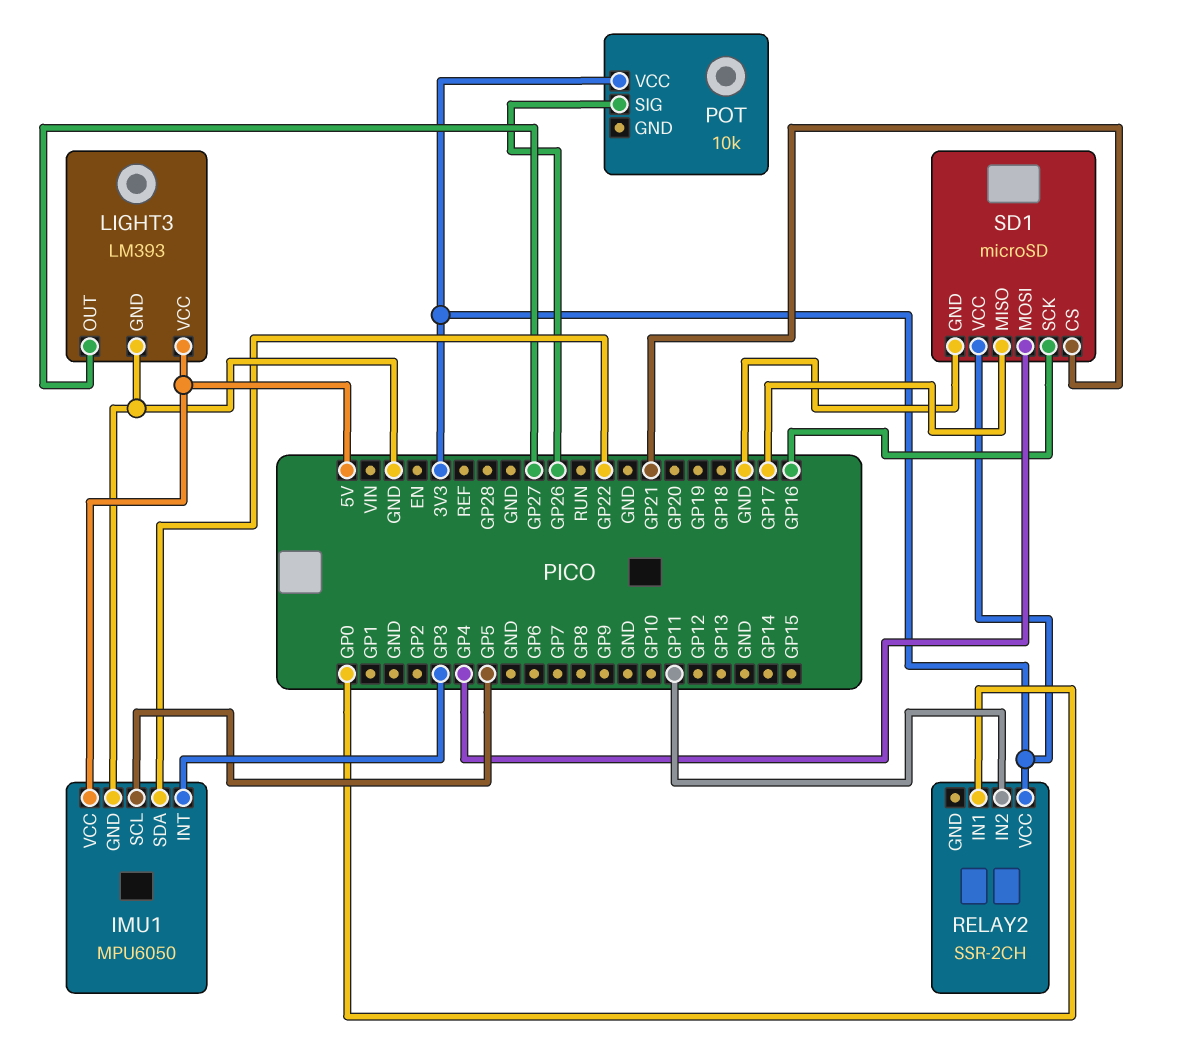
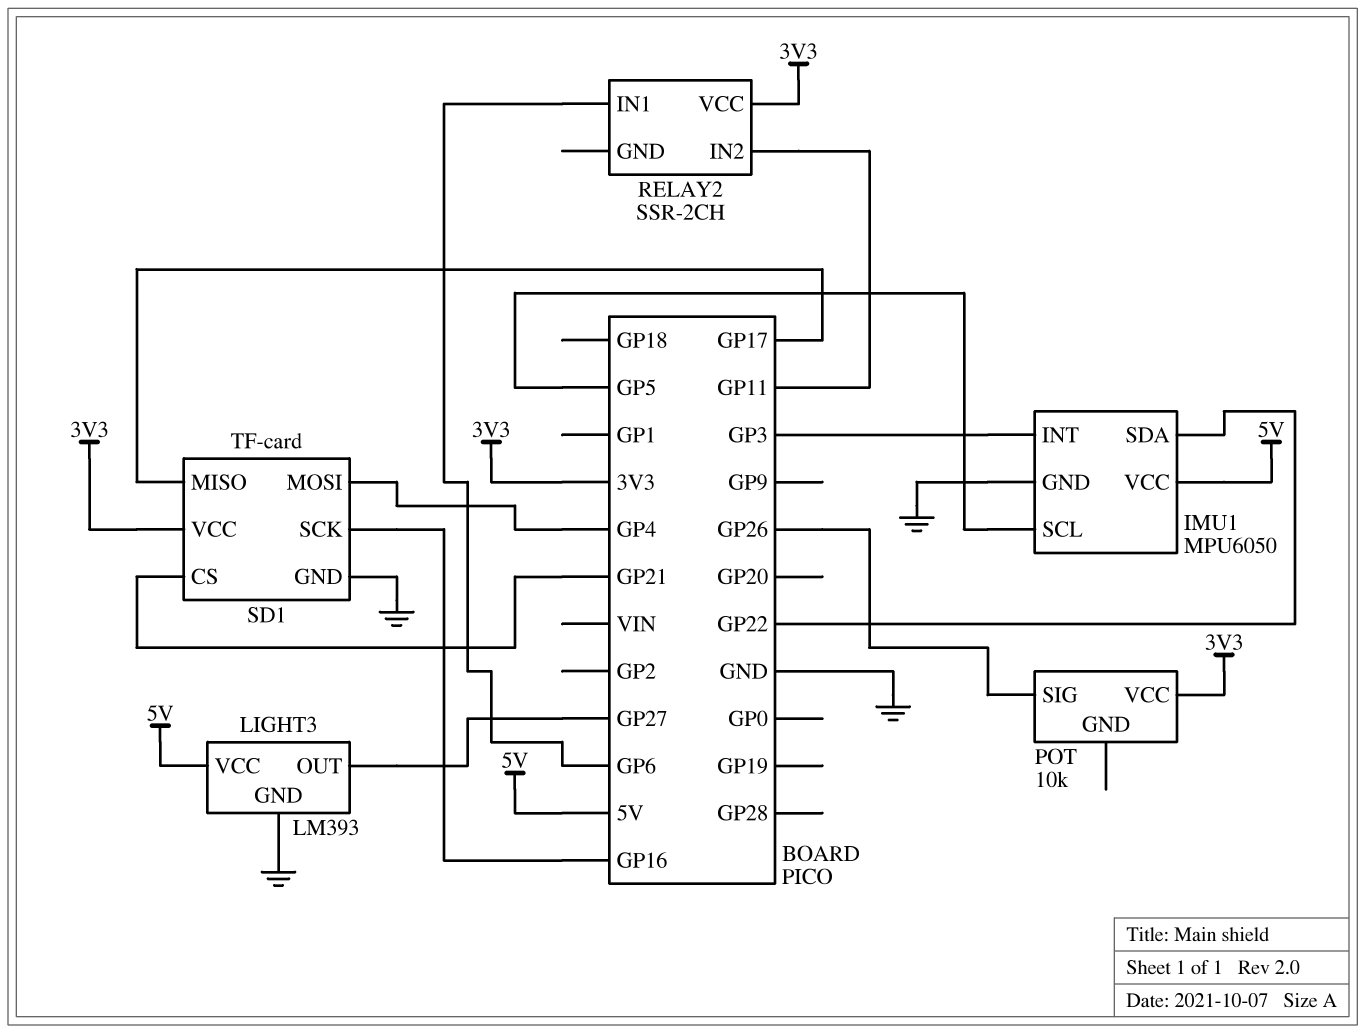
RELAY2 pin IN1: GP0 -> GP6
SD1: microSD -> TF-card

